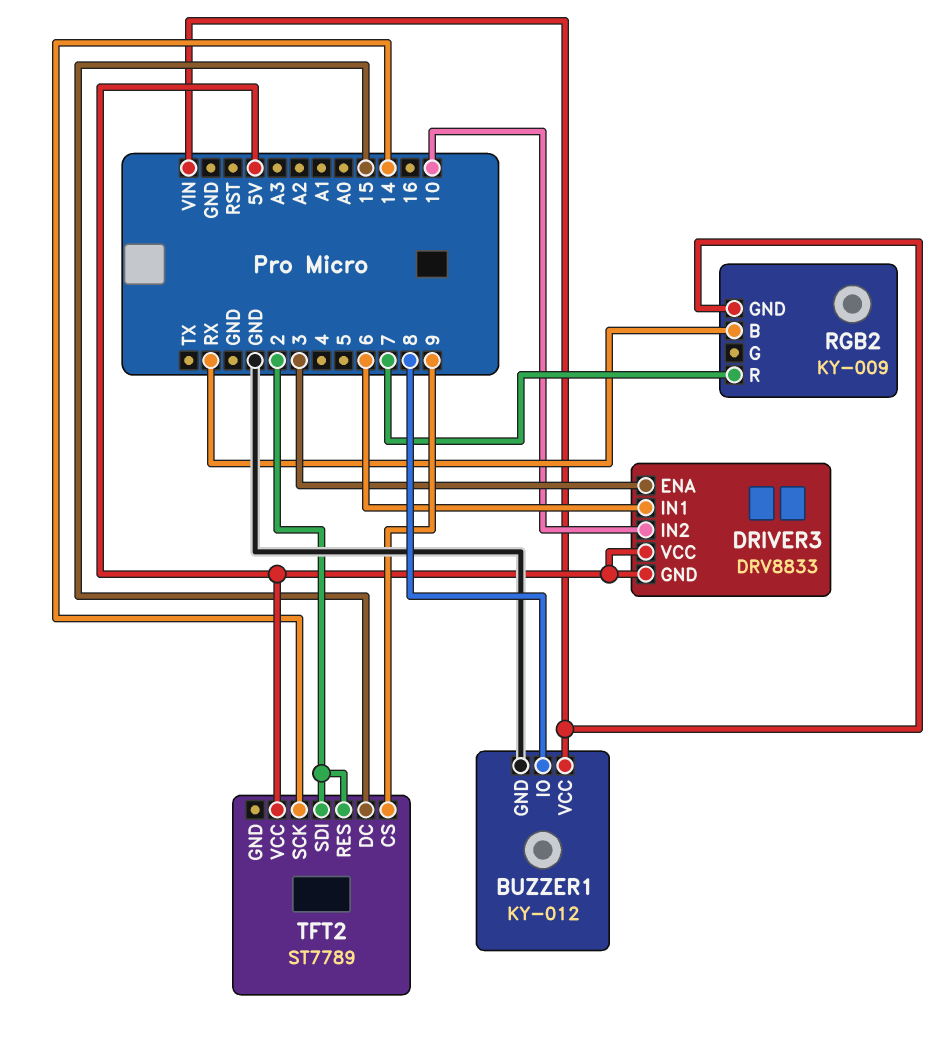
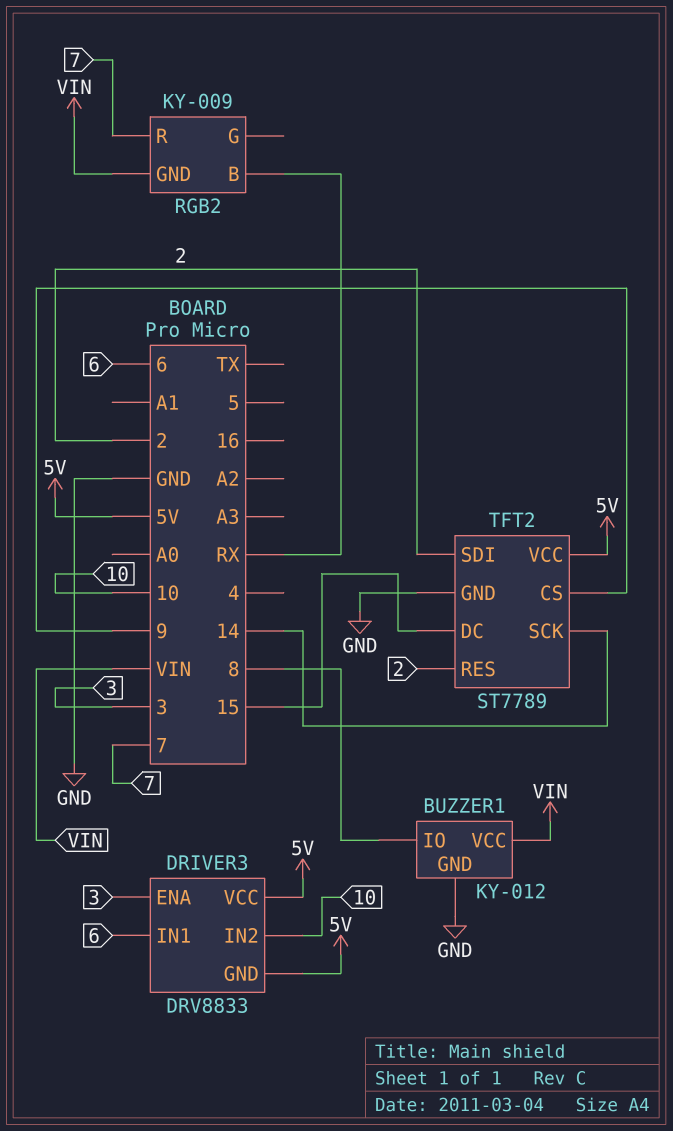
TFT2 pin GND: none -> GND

